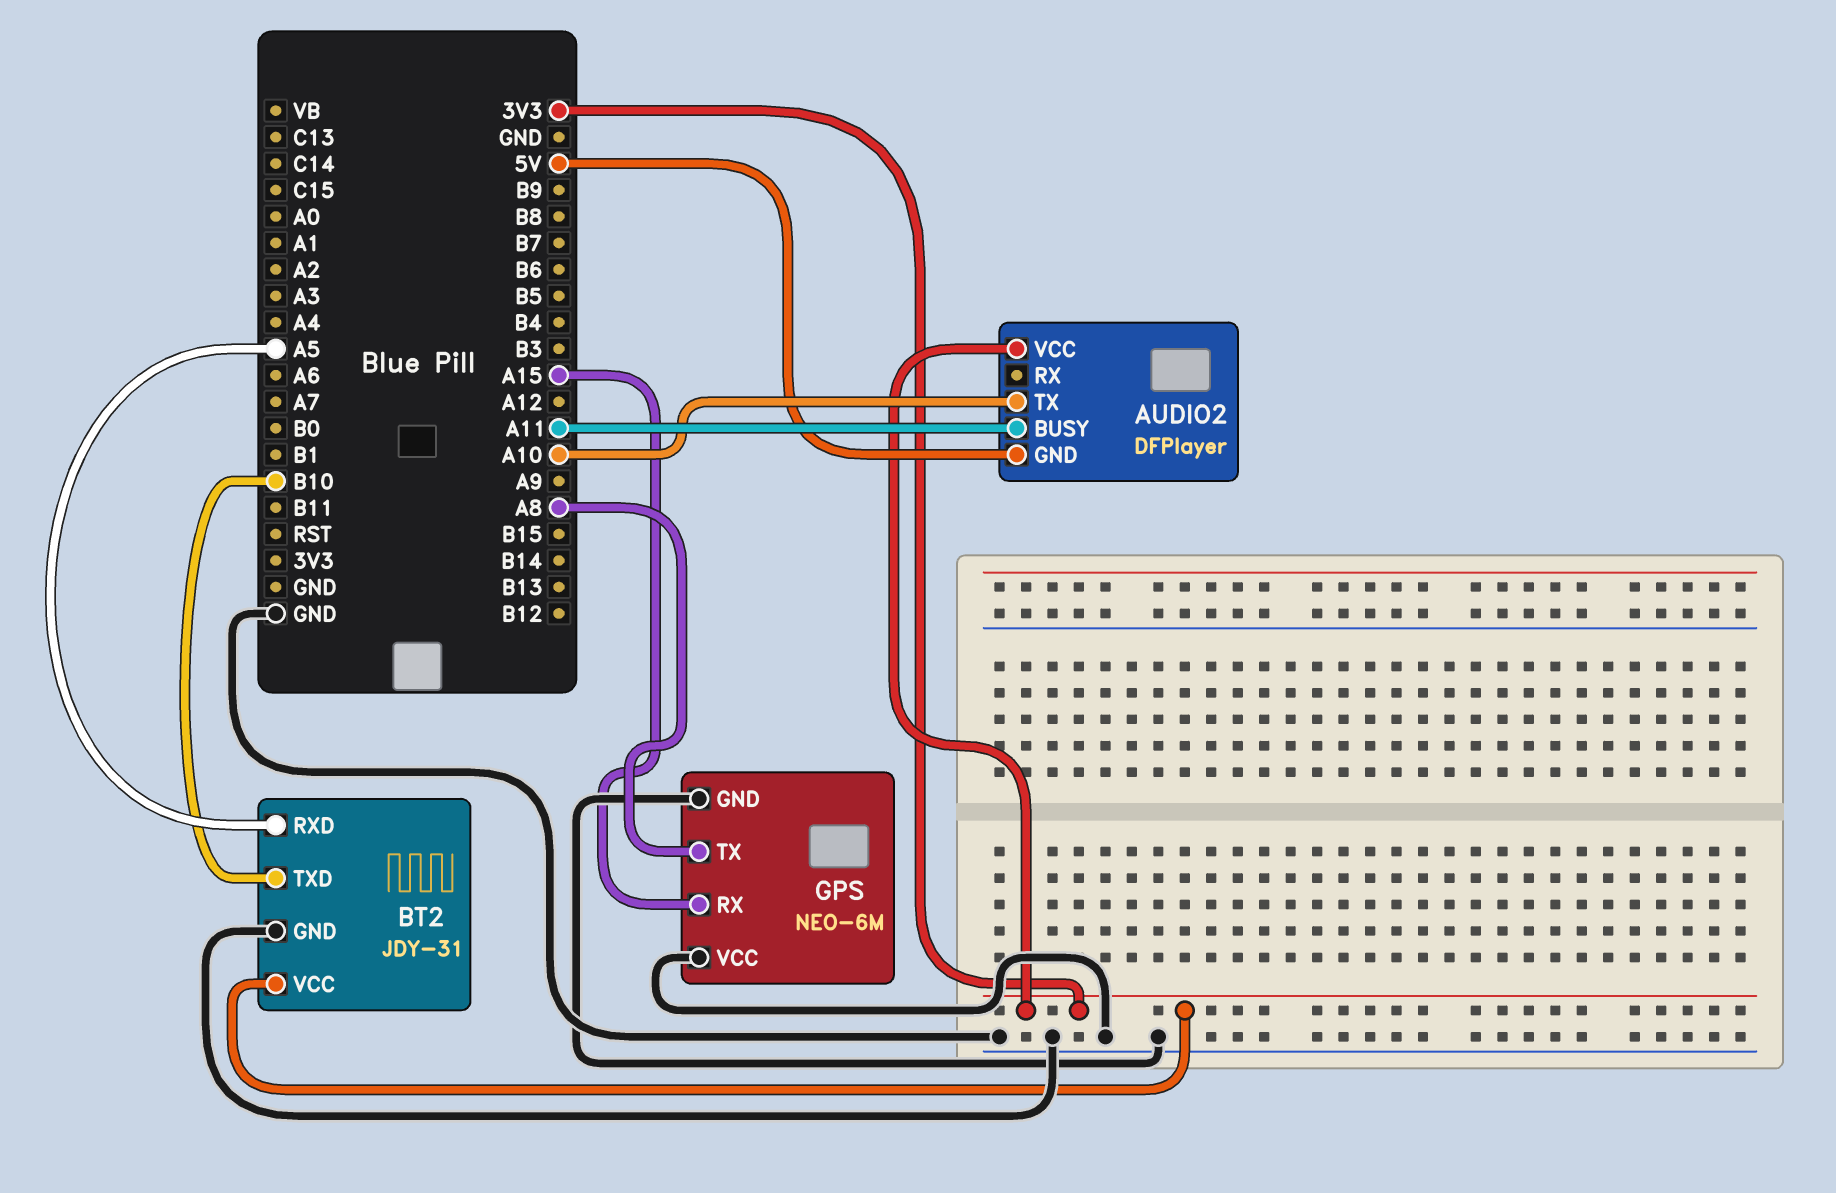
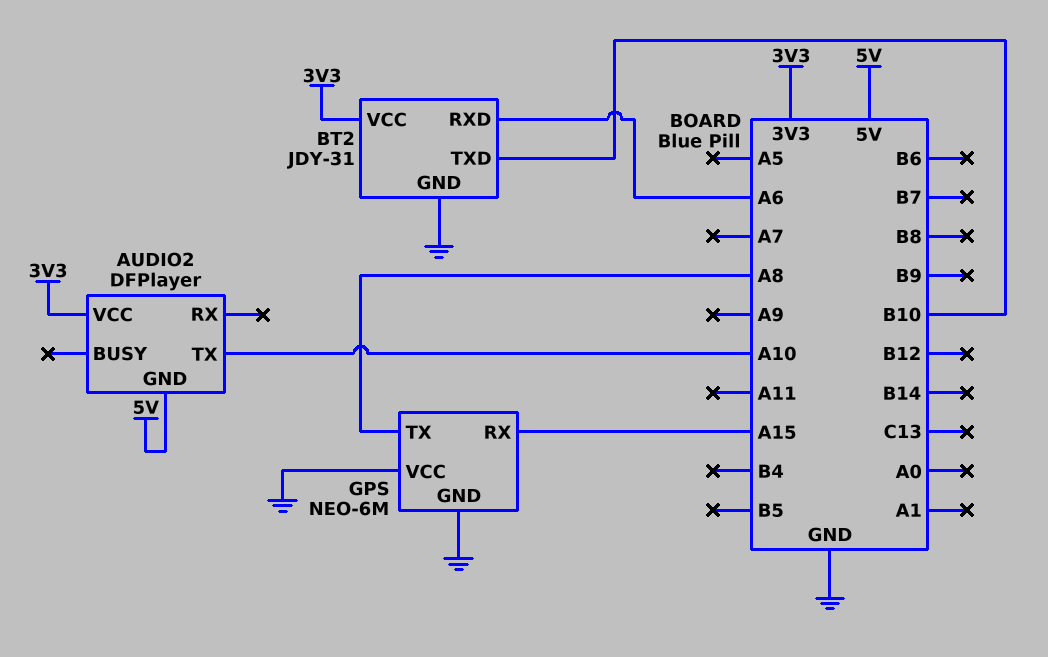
AUDIO2 pin BUSY: A11 -> none
BT2 pin RXD: A5 -> A6

